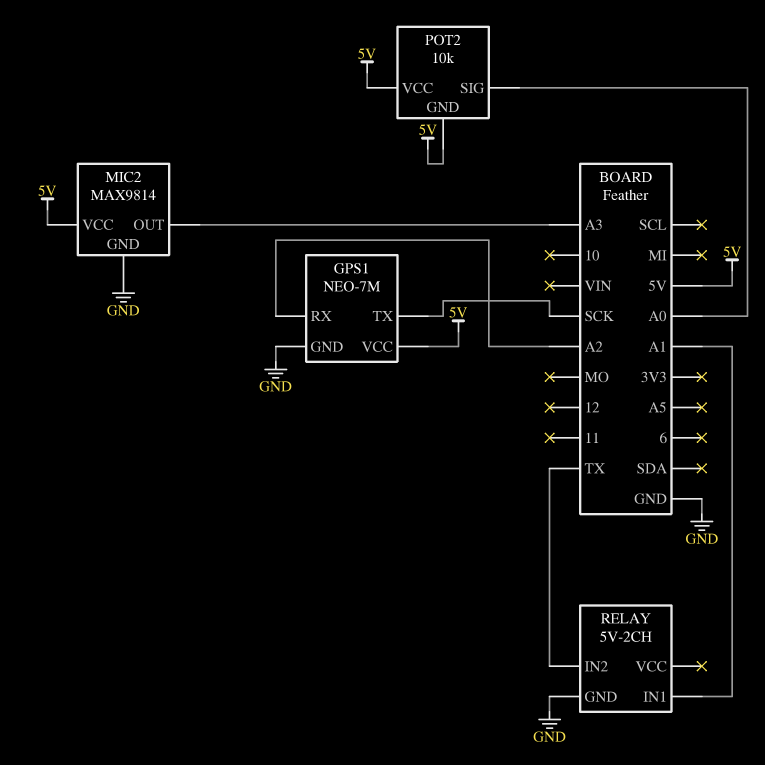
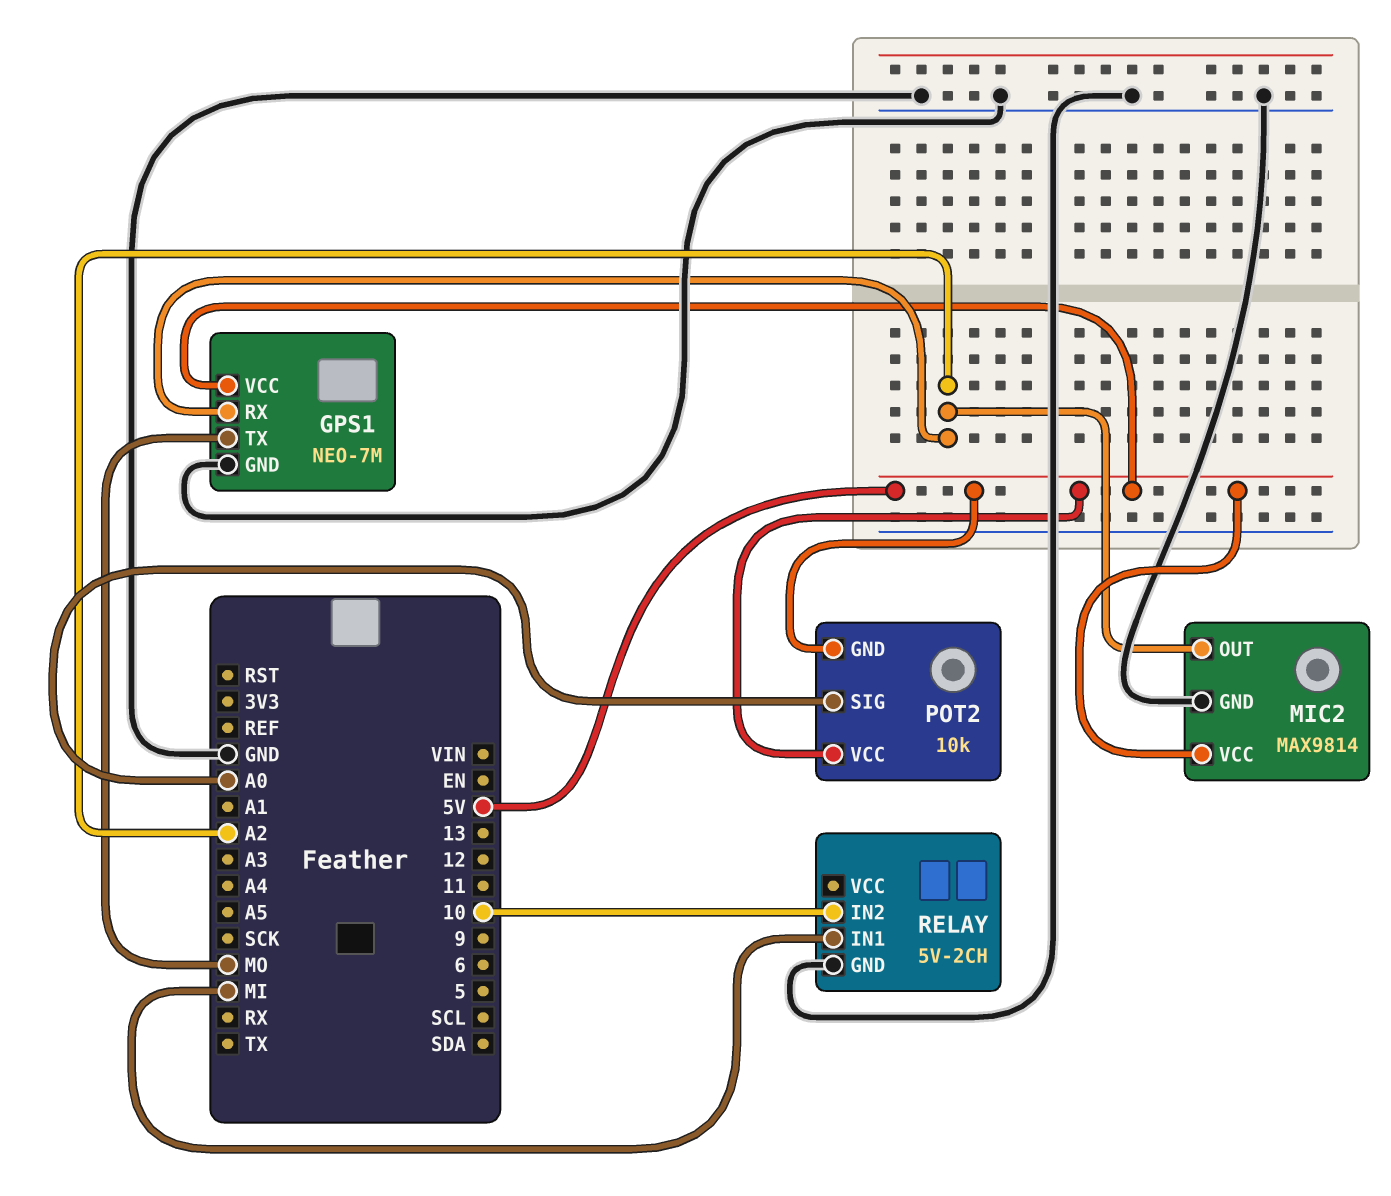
GPS1 pin TX: SCK -> MO
MIC2 pin OUT: A3 -> A2
RELAY pin IN1: A1 -> MI
RELAY pin IN2: TX -> 10

